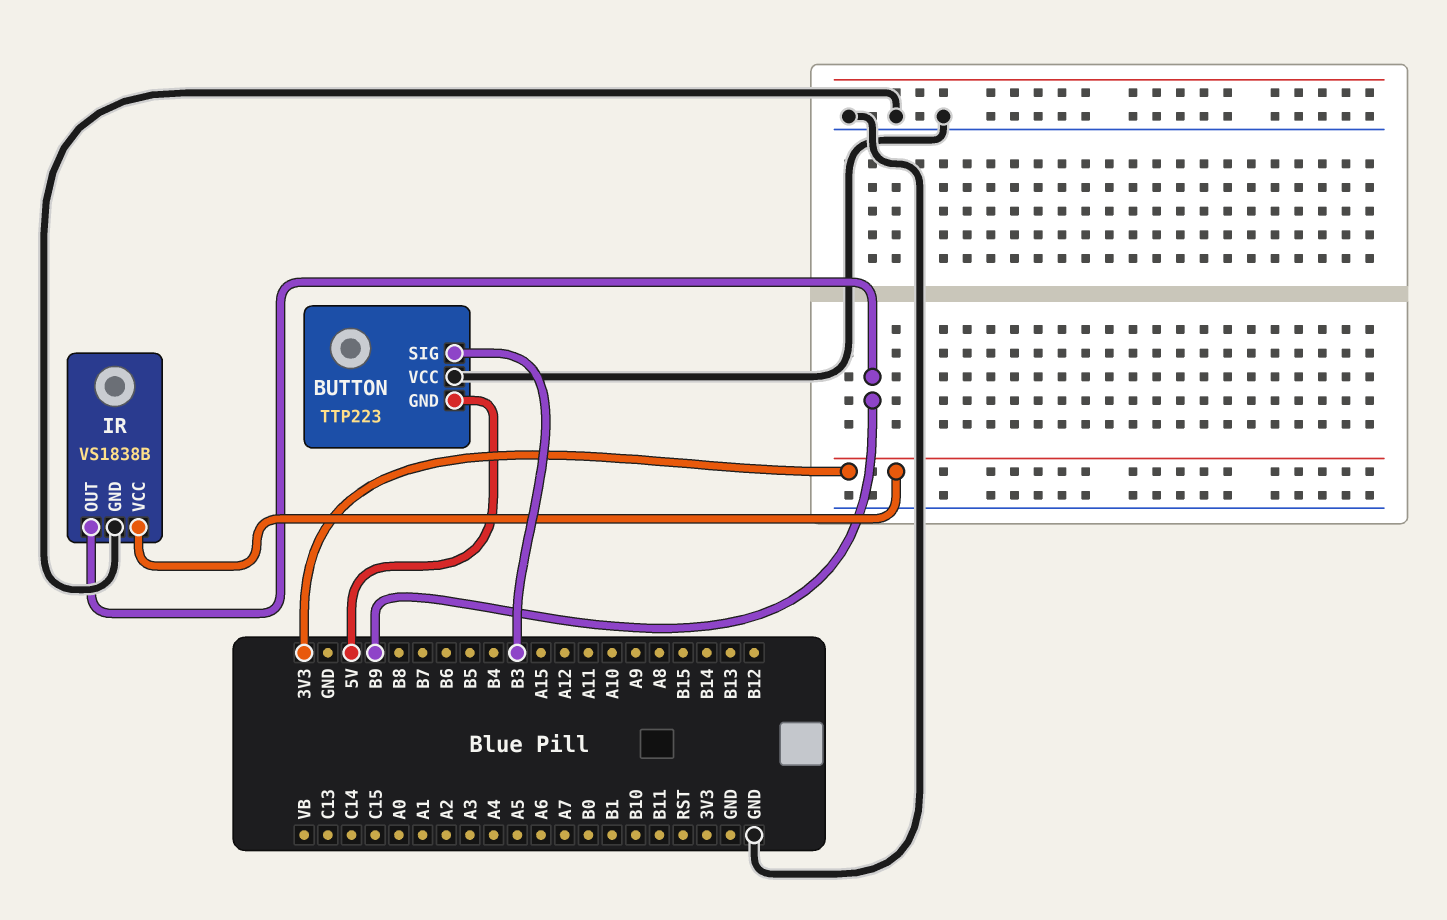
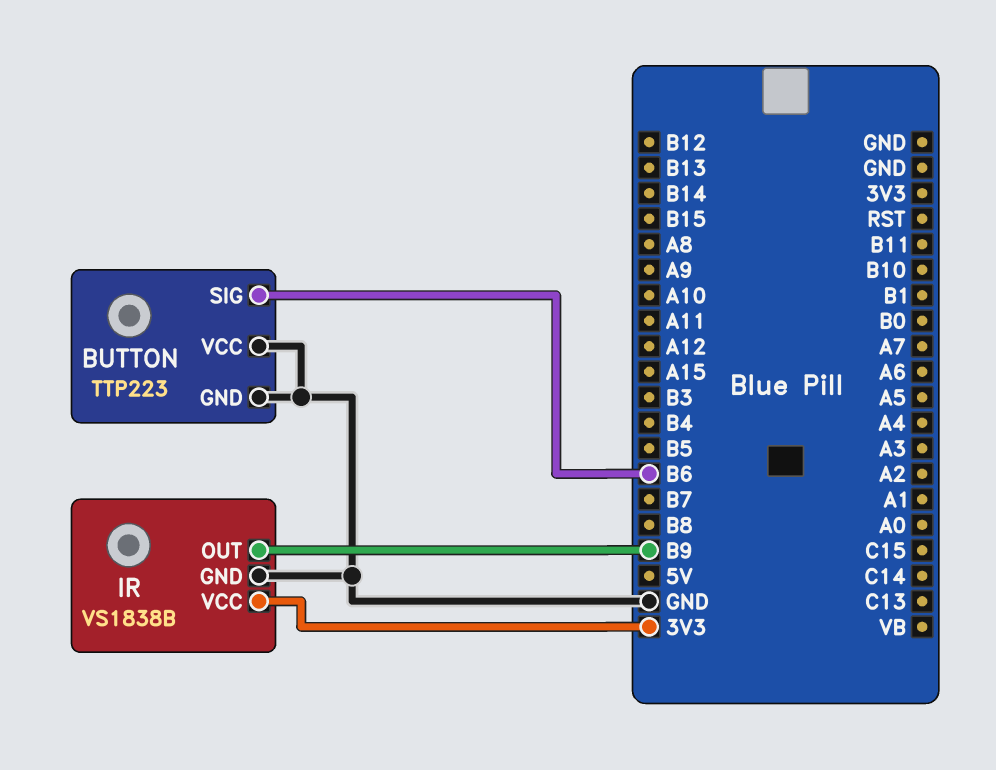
BUTTON pin GND: 5V -> GND
BUTTON pin SIG: B3 -> B6

